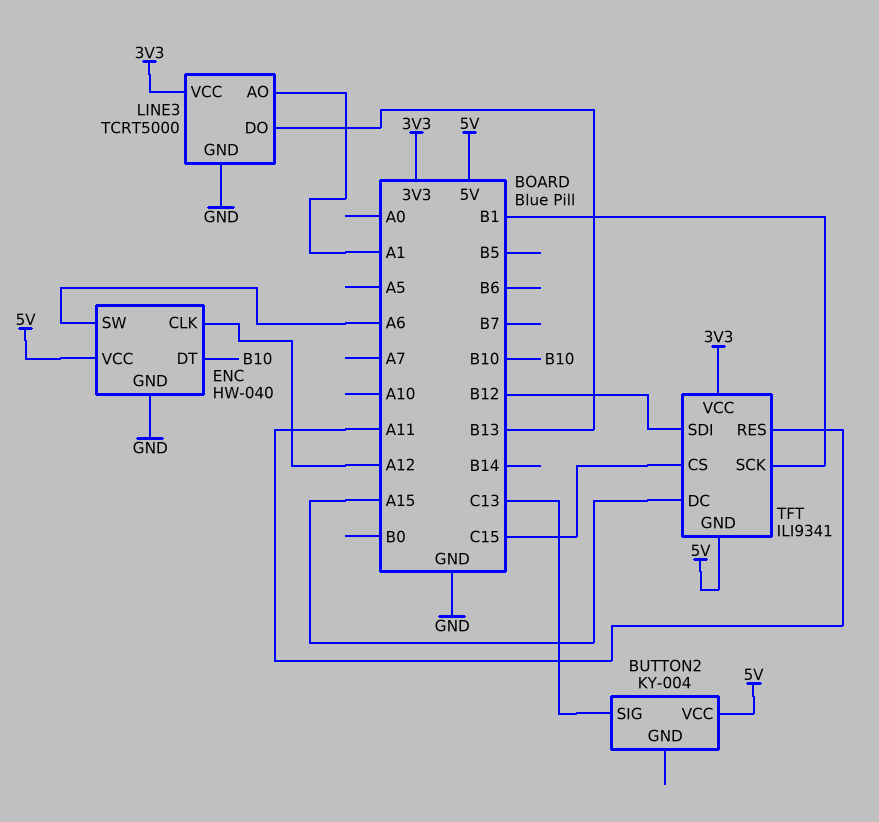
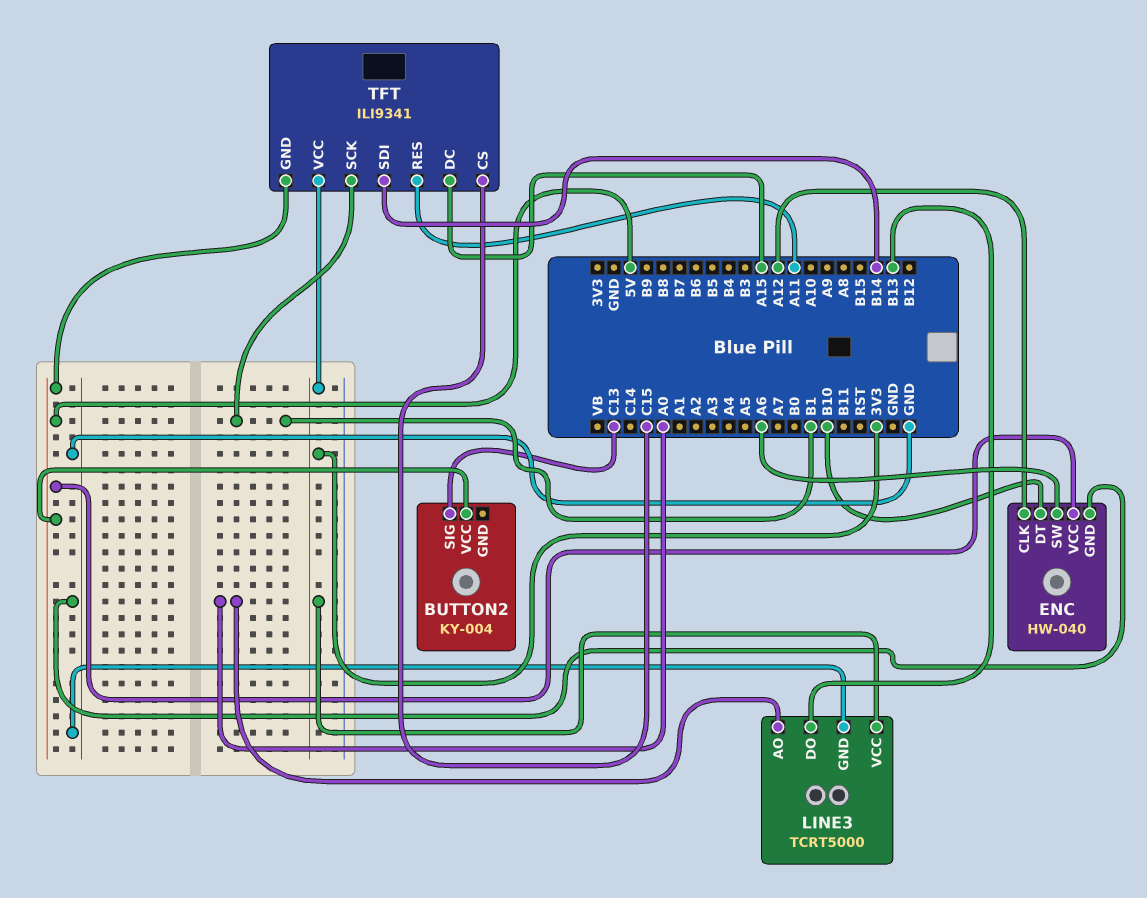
LINE3 pin AO: A1 -> A0
TFT pin SDI: B12 -> B14

